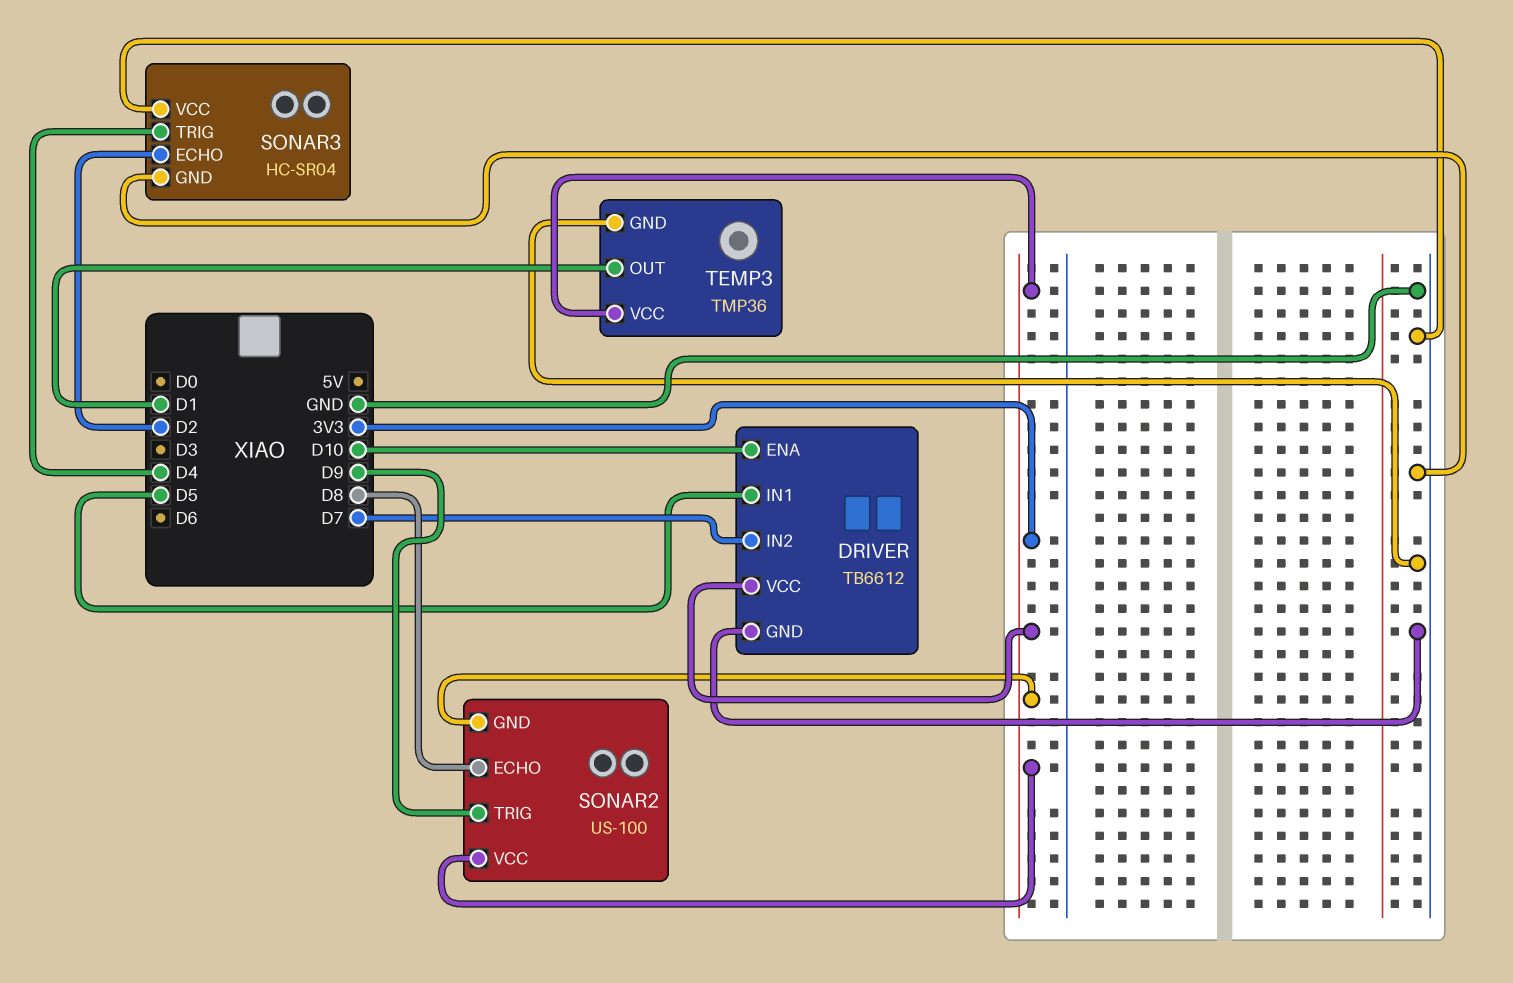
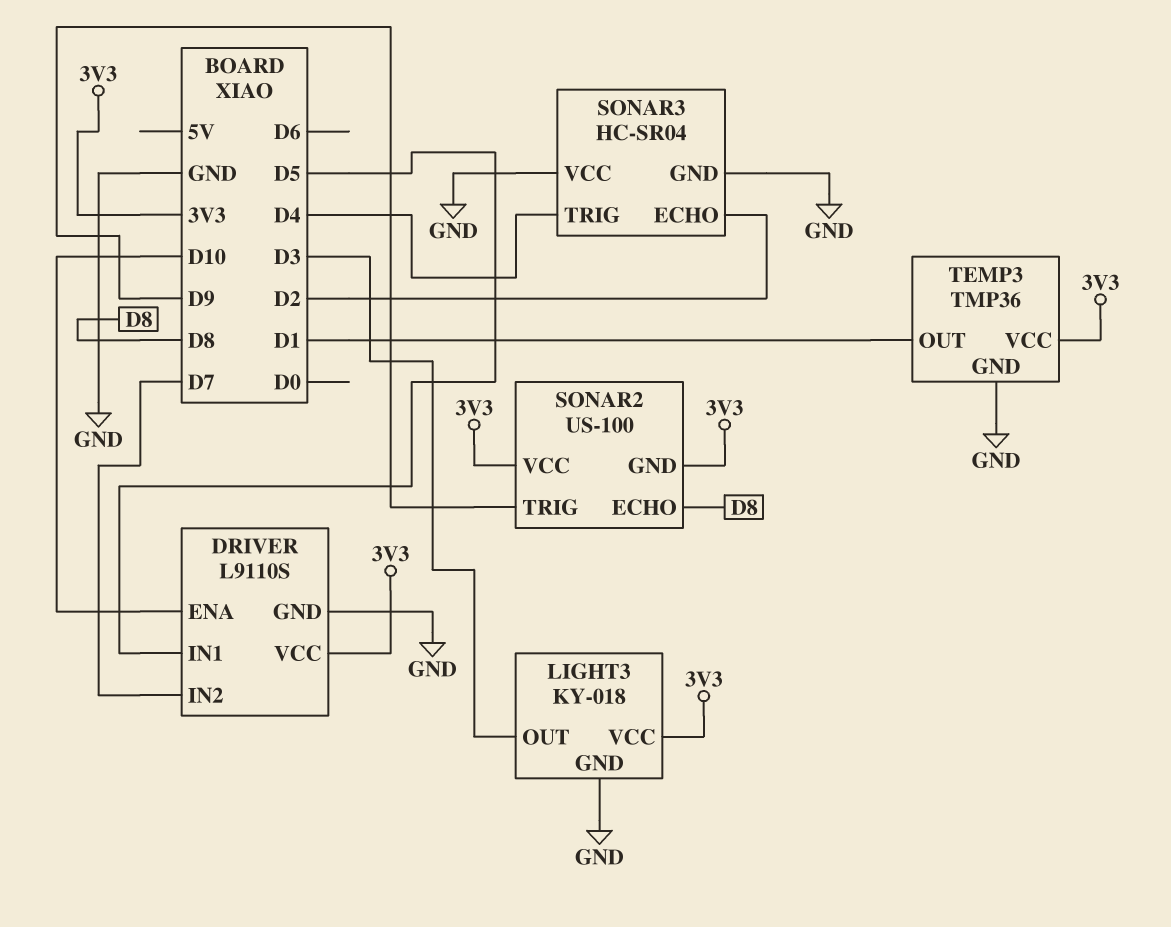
DRIVER: TB6612 -> L9110S
LIGHT3: none -> KY-018
LIGHT3 pin GND: none -> GND
LIGHT3 pin OUT: none -> D3
LIGHT3 pin VCC: none -> 3V3

